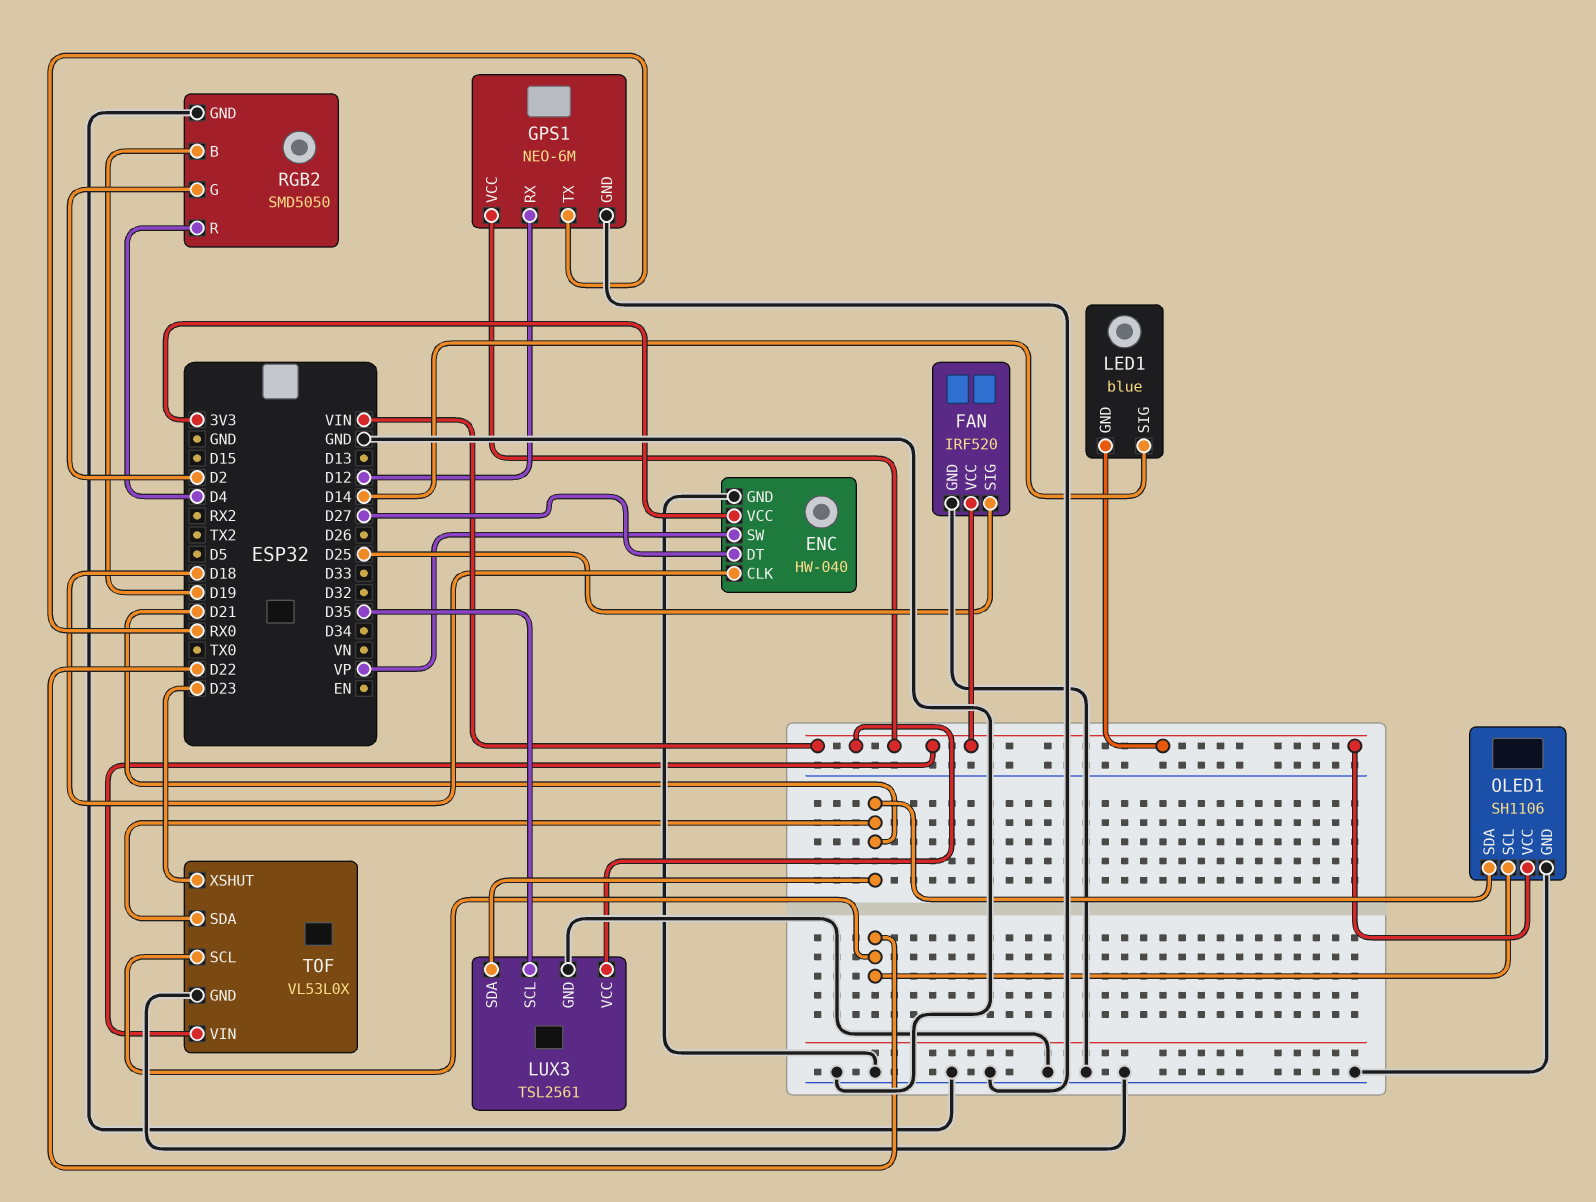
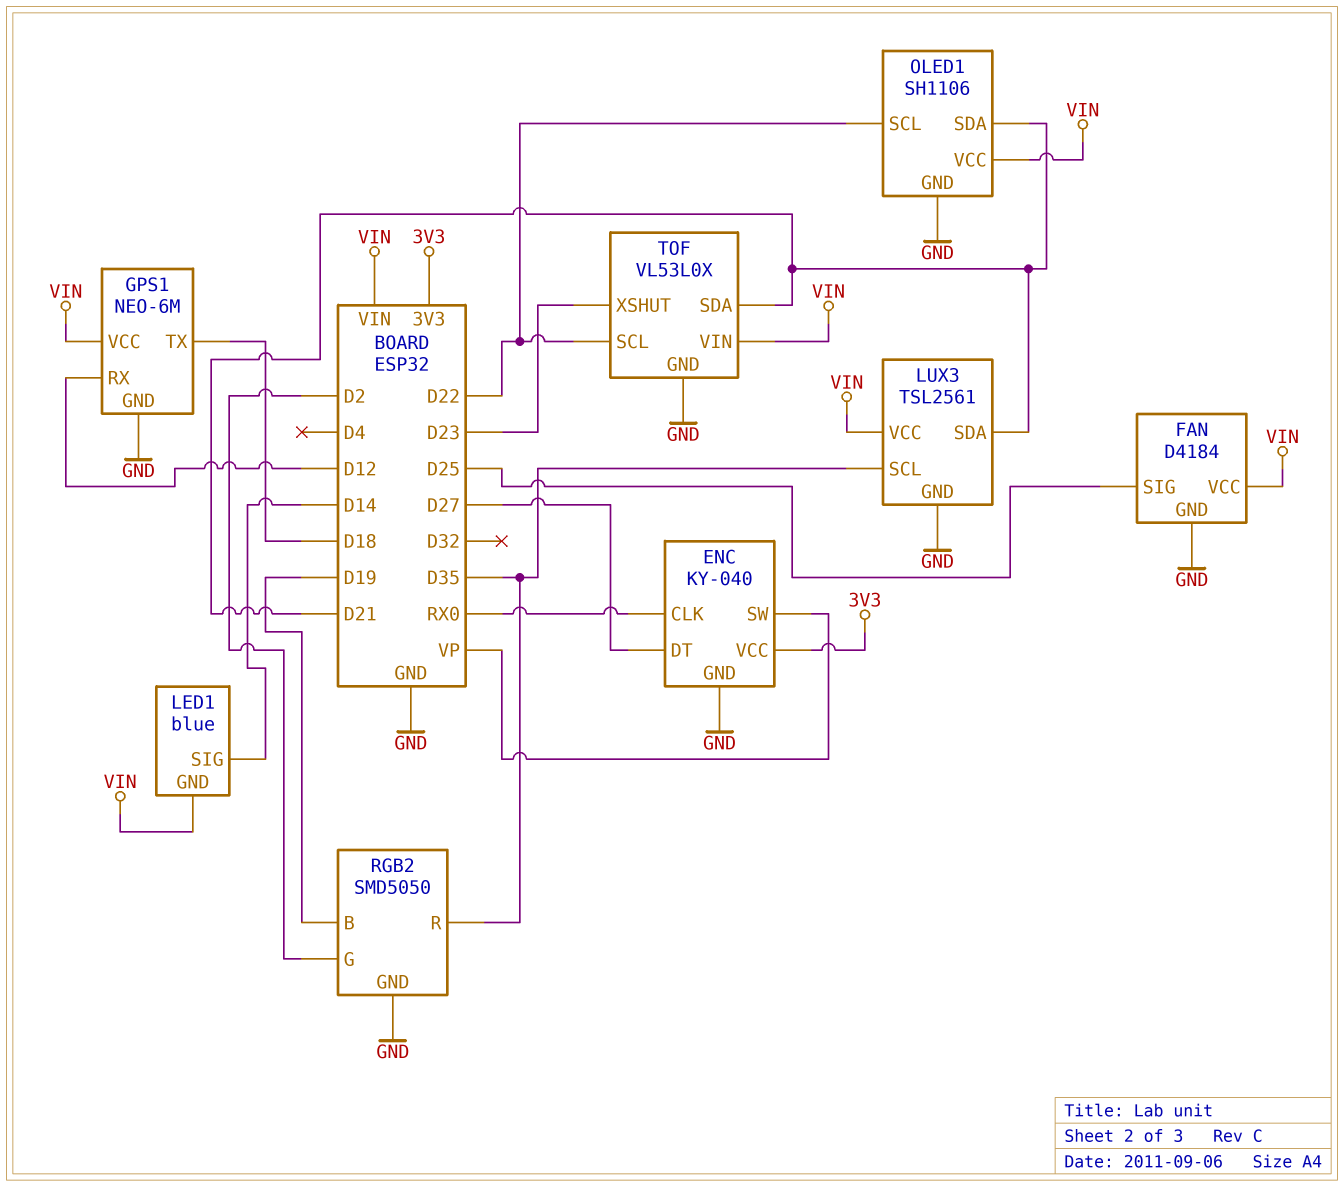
ENC: HW-040 -> KY-040
ENC pin CLK: D18 -> RX0
FAN: IRF520 -> D4184
GPS1 pin TX: RX0 -> D18
RGB2 pin R: D4 -> D35

